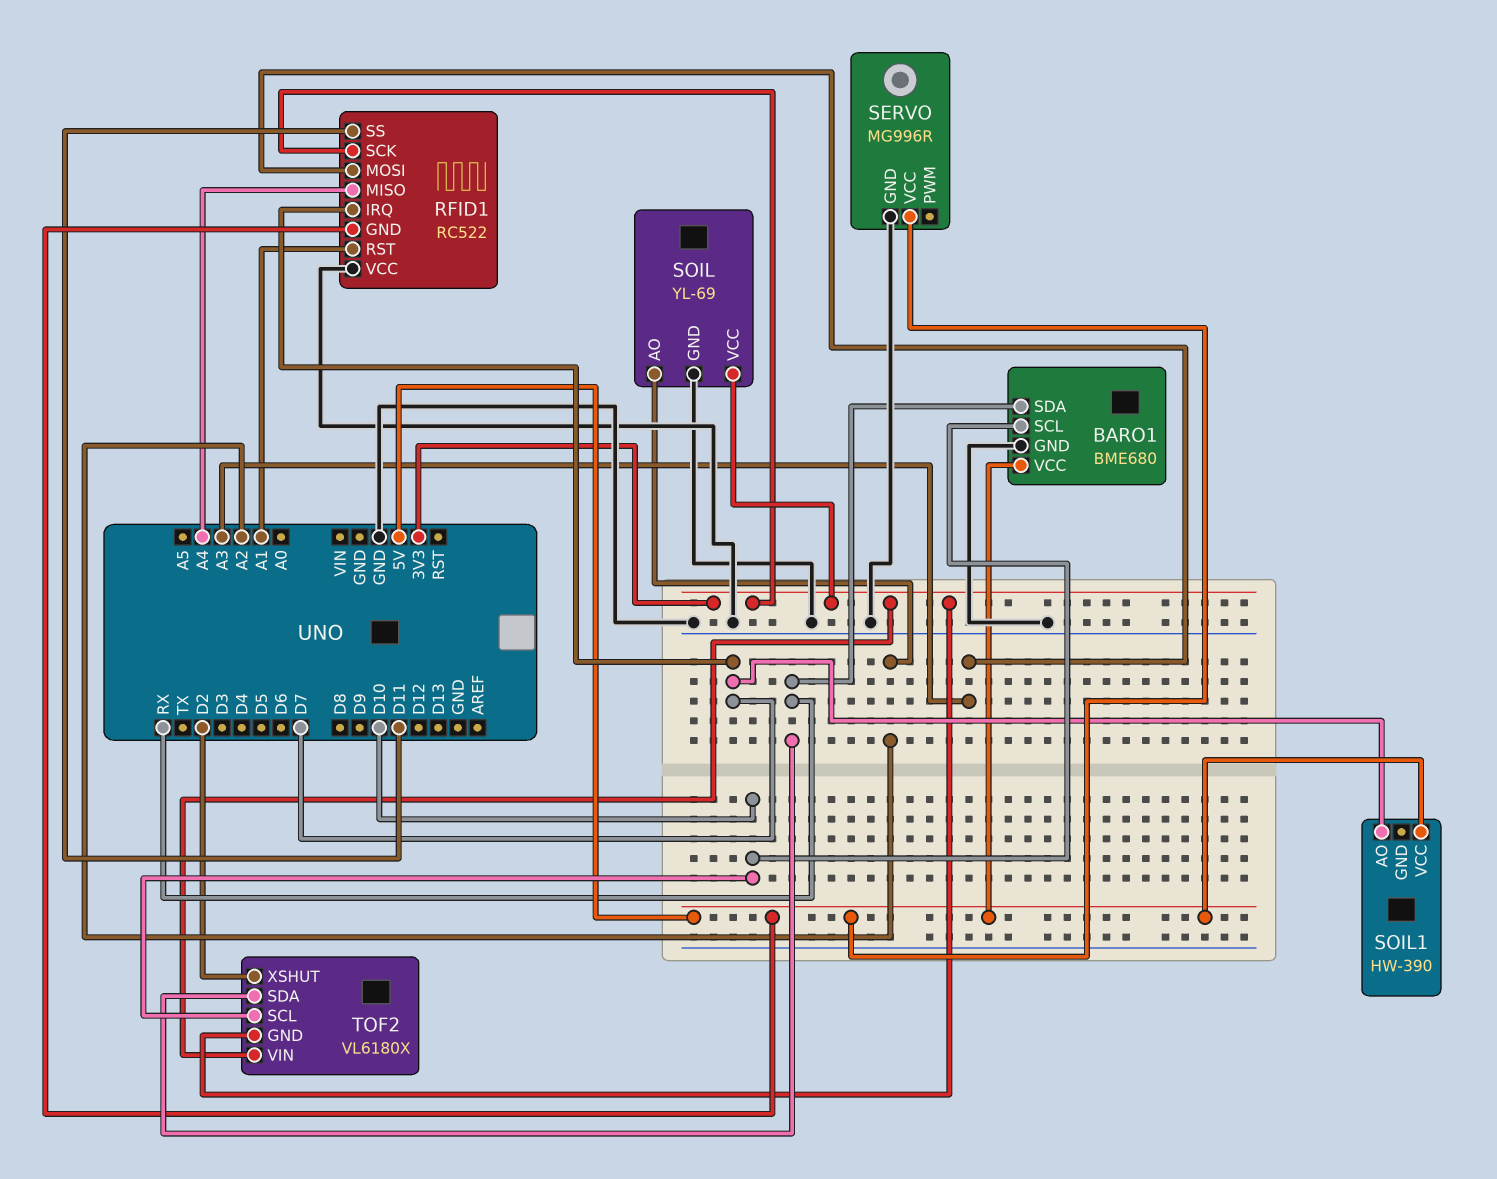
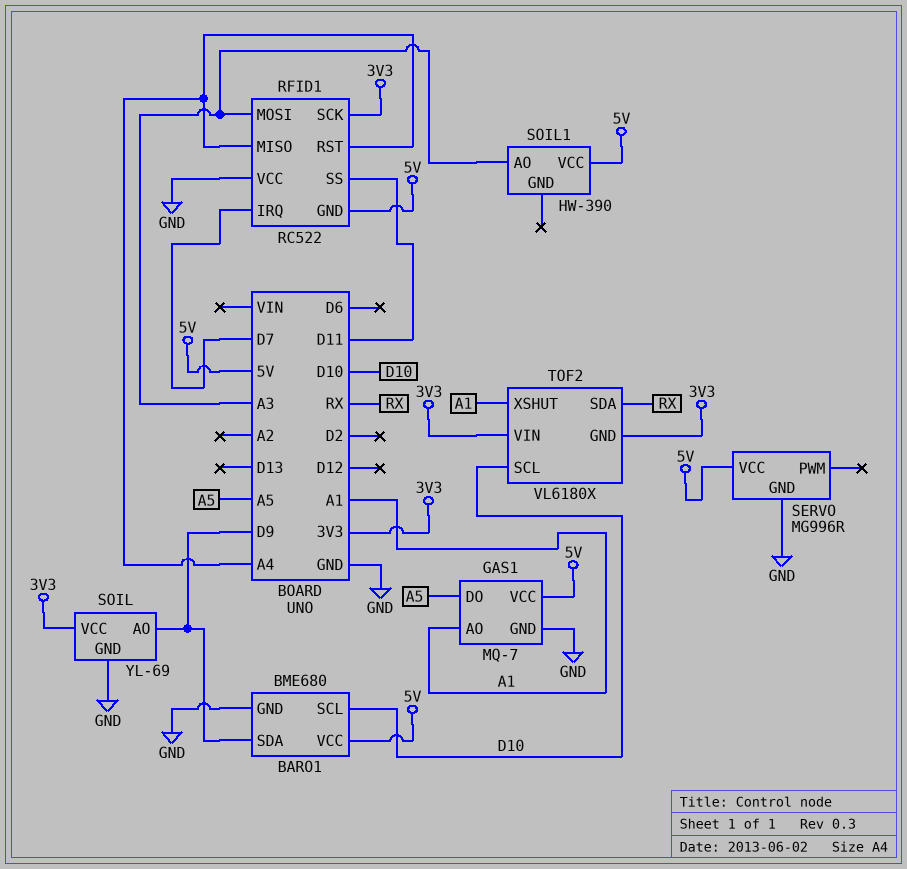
BARO1 pin SDA: RX -> D9
GAS1: none -> MQ-7
GAS1 pin AO: none -> A1
GAS1 pin DO: none -> A5
GAS1 pin GND: none -> GND
GAS1 pin VCC: none -> 5V
RFID1 pin RST: A1 -> A4
SOIL pin AO: A2 -> D9
SOIL1 pin AO: D7 -> A3
TOF2 pin XSHUT: D2 -> A1

